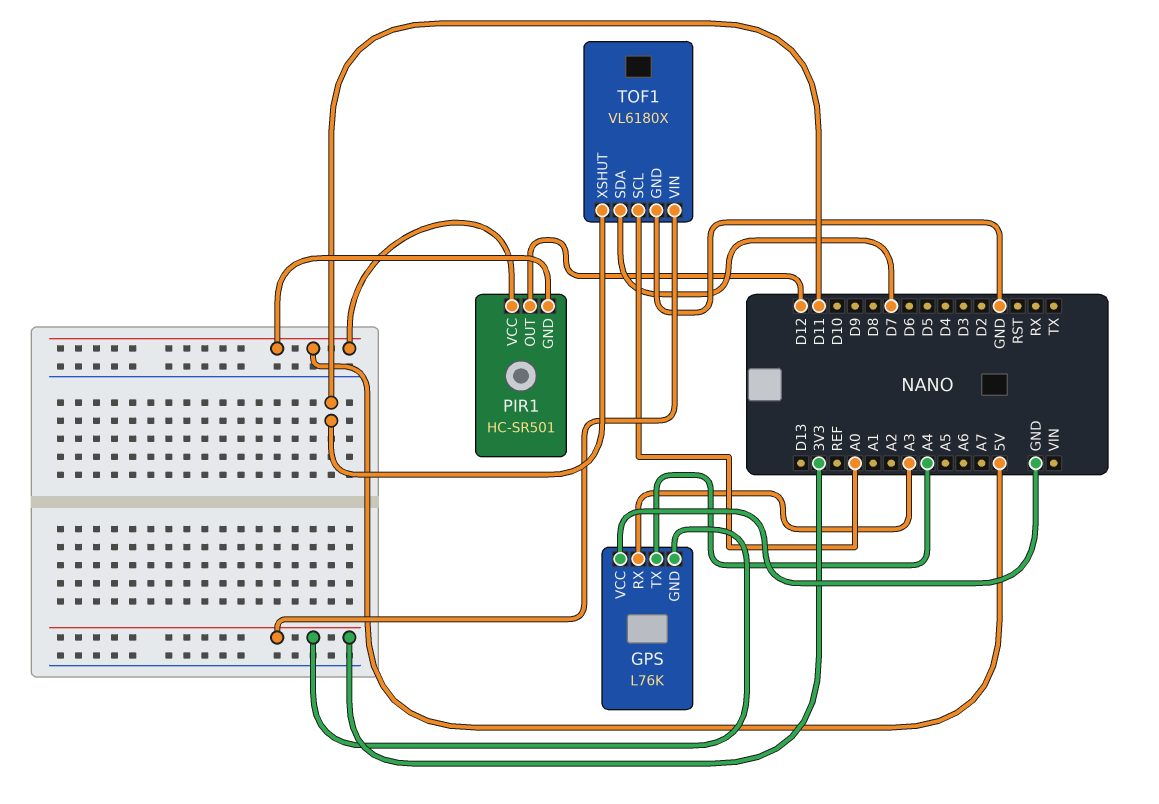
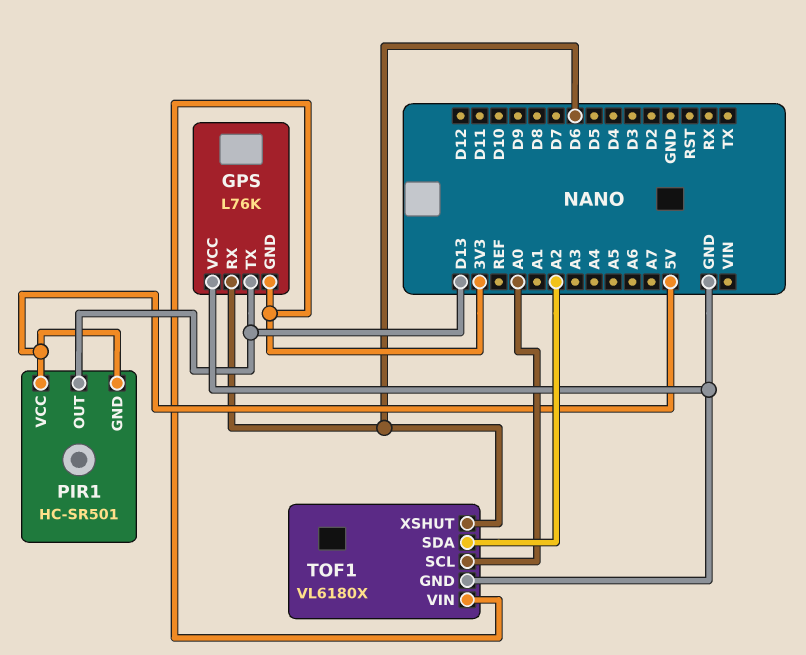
GPS pin RX: A3 -> D6
GPS pin TX: A4 -> D13
PIR1 pin OUT: D12 -> D13
TOF1 pin SDA: D7 -> A2
TOF1 pin XSHUT: D11 -> D6

